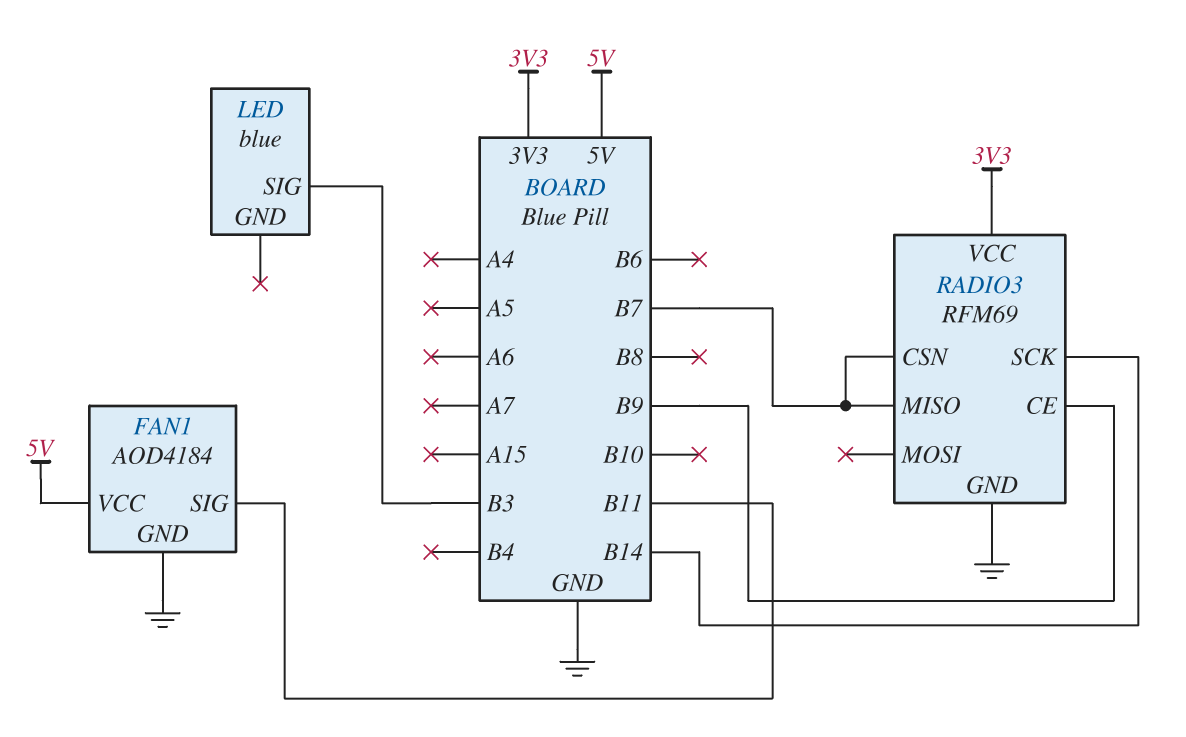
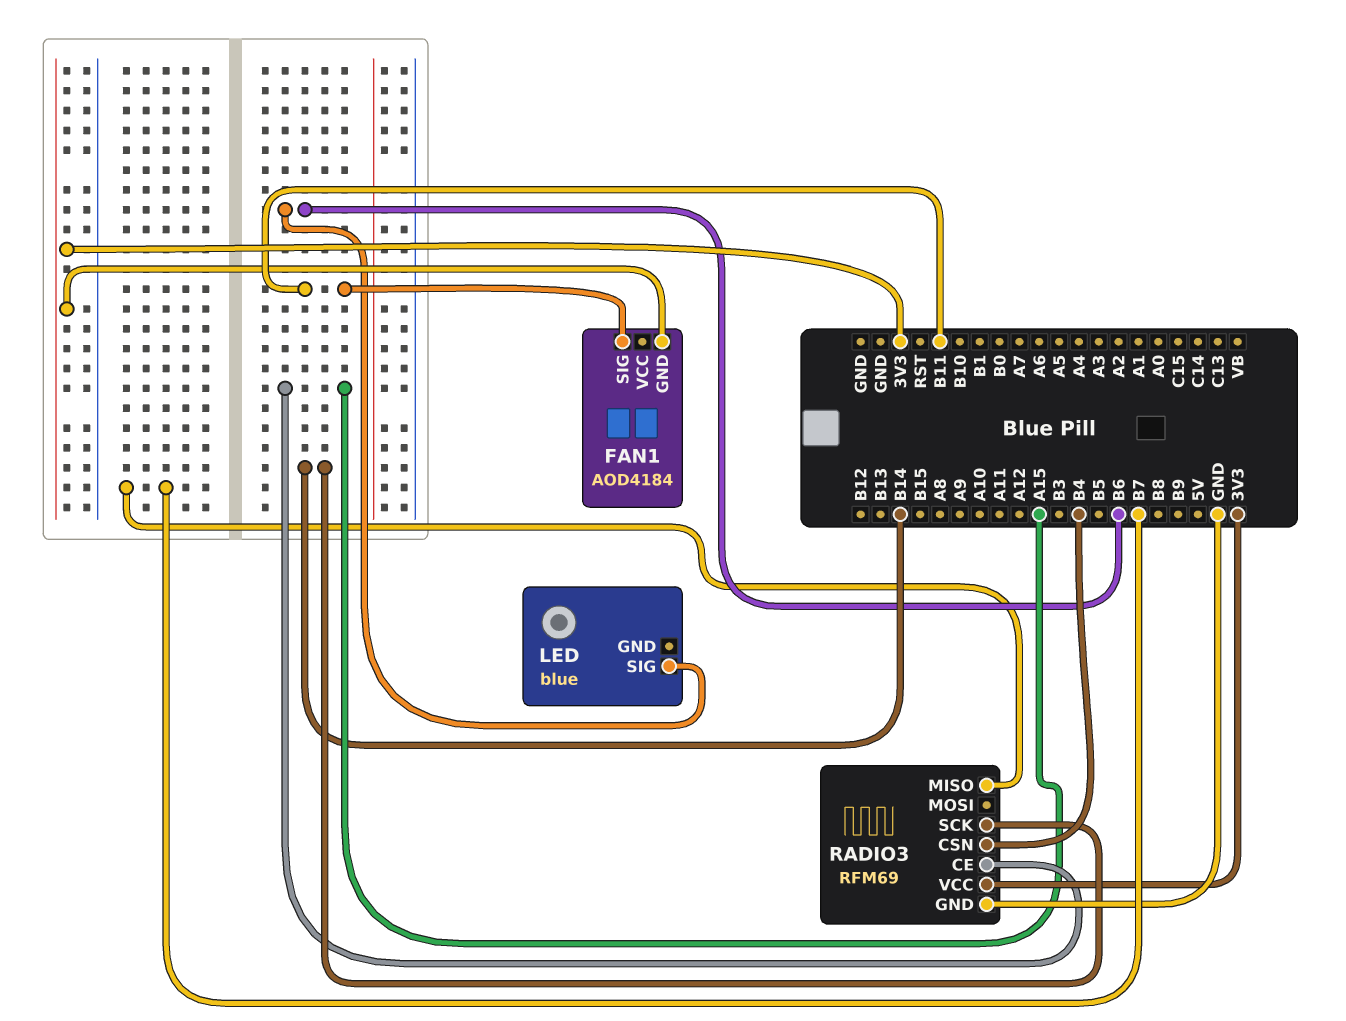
FAN1 pin GND: GND -> 3V3
FAN1 pin VCC: 5V -> none
LED pin SIG: B3 -> B6
RADIO3 pin CE: B9 -> A15
RADIO3 pin CSN: B7 -> B4

